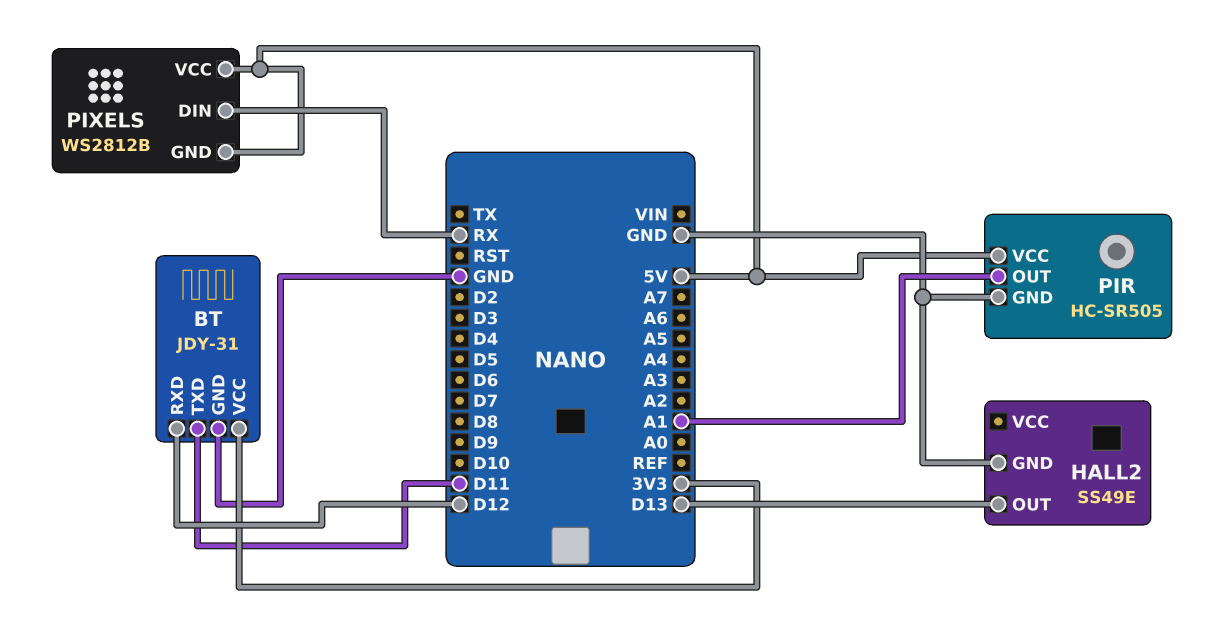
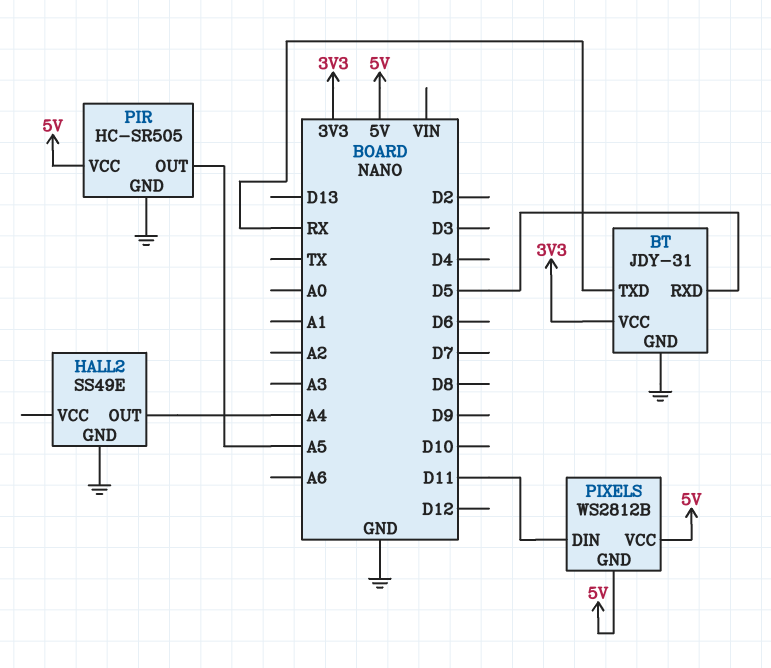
BT pin RXD: D12 -> D5
BT pin TXD: D11 -> RX
HALL2 pin OUT: D13 -> A4
PIR pin OUT: A1 -> A5
PIXELS pin DIN: RX -> D11

